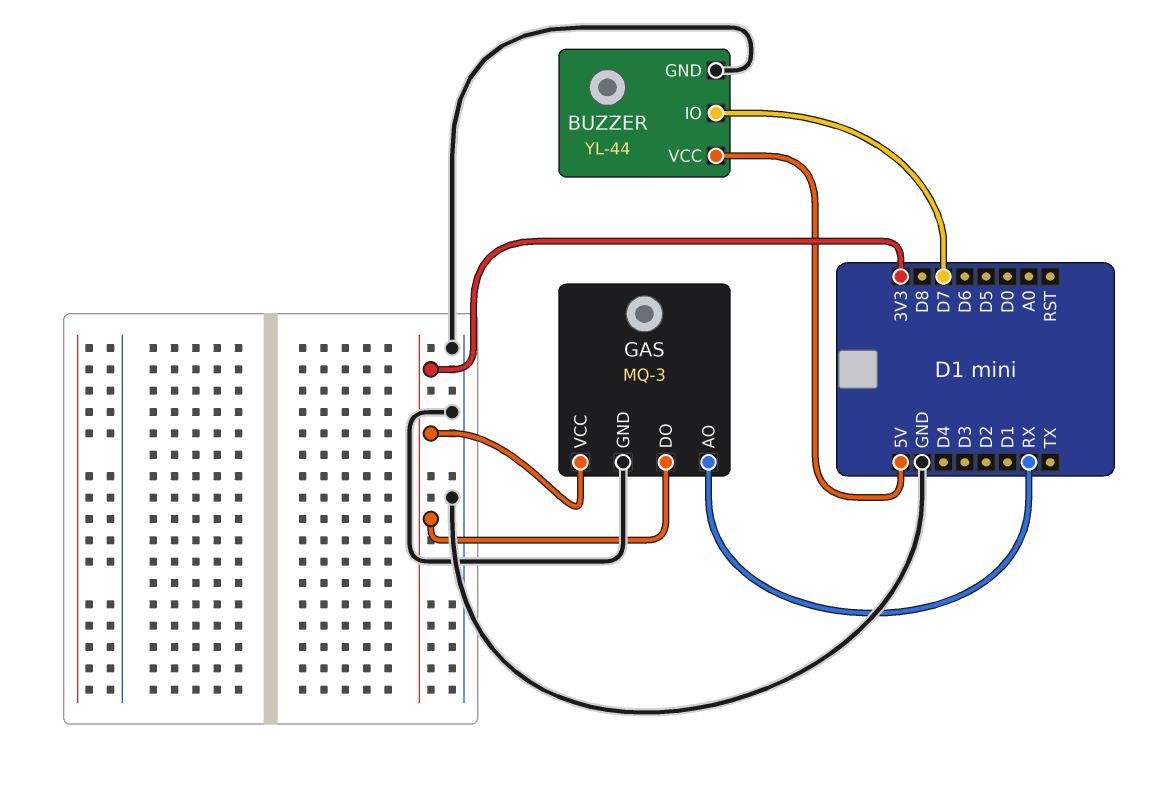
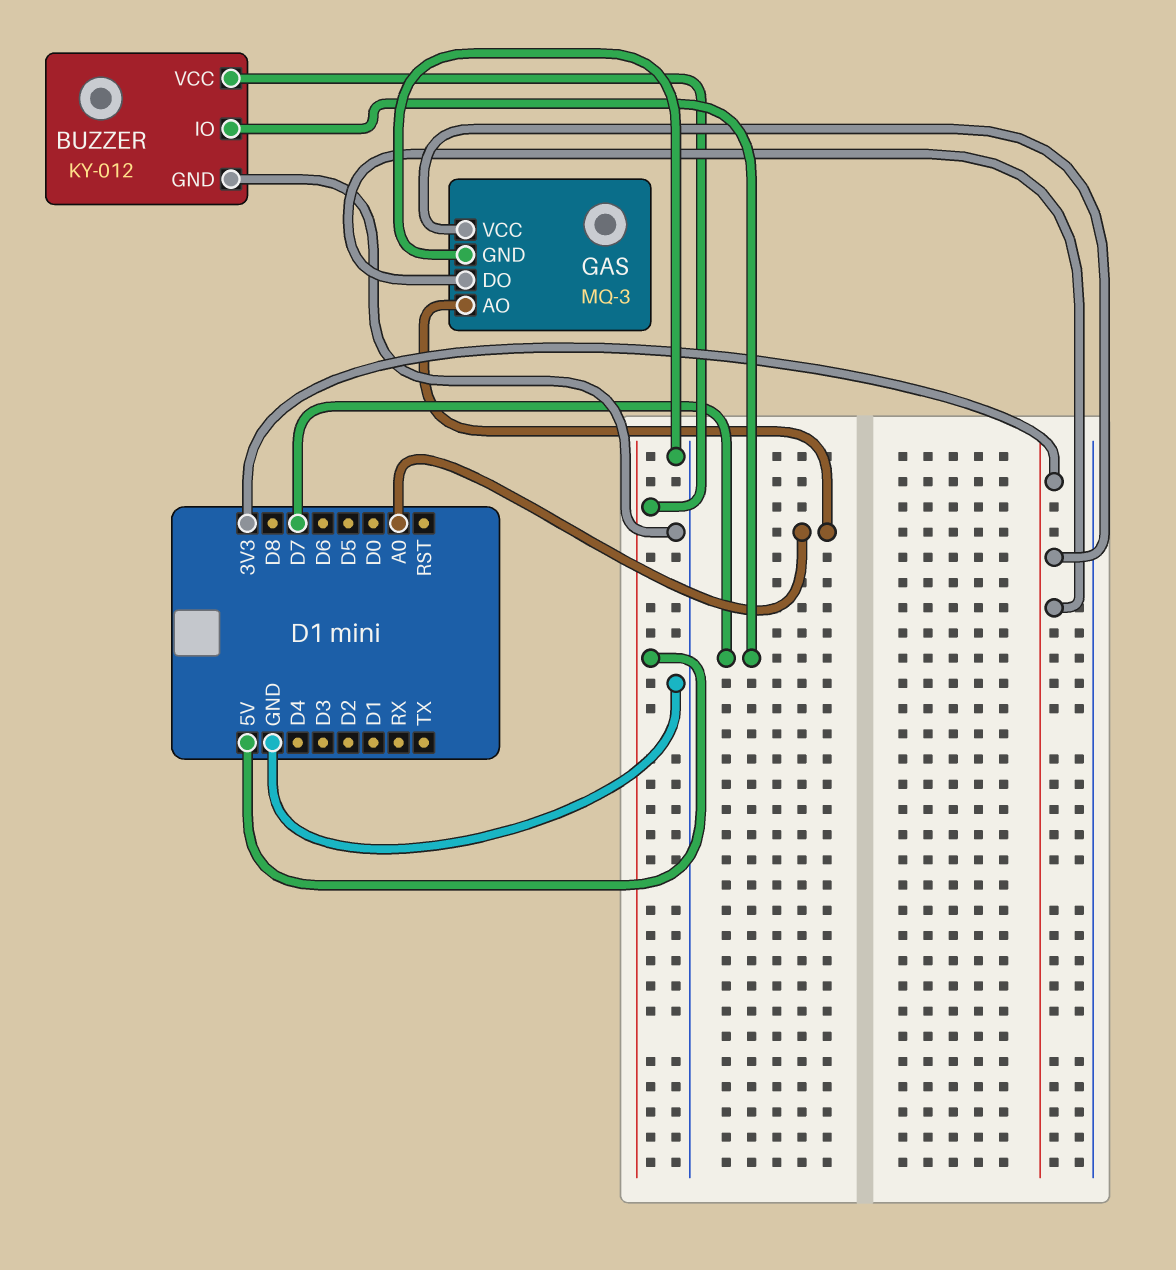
BUZZER: YL-44 -> KY-012
GAS pin AO: RX -> A0

